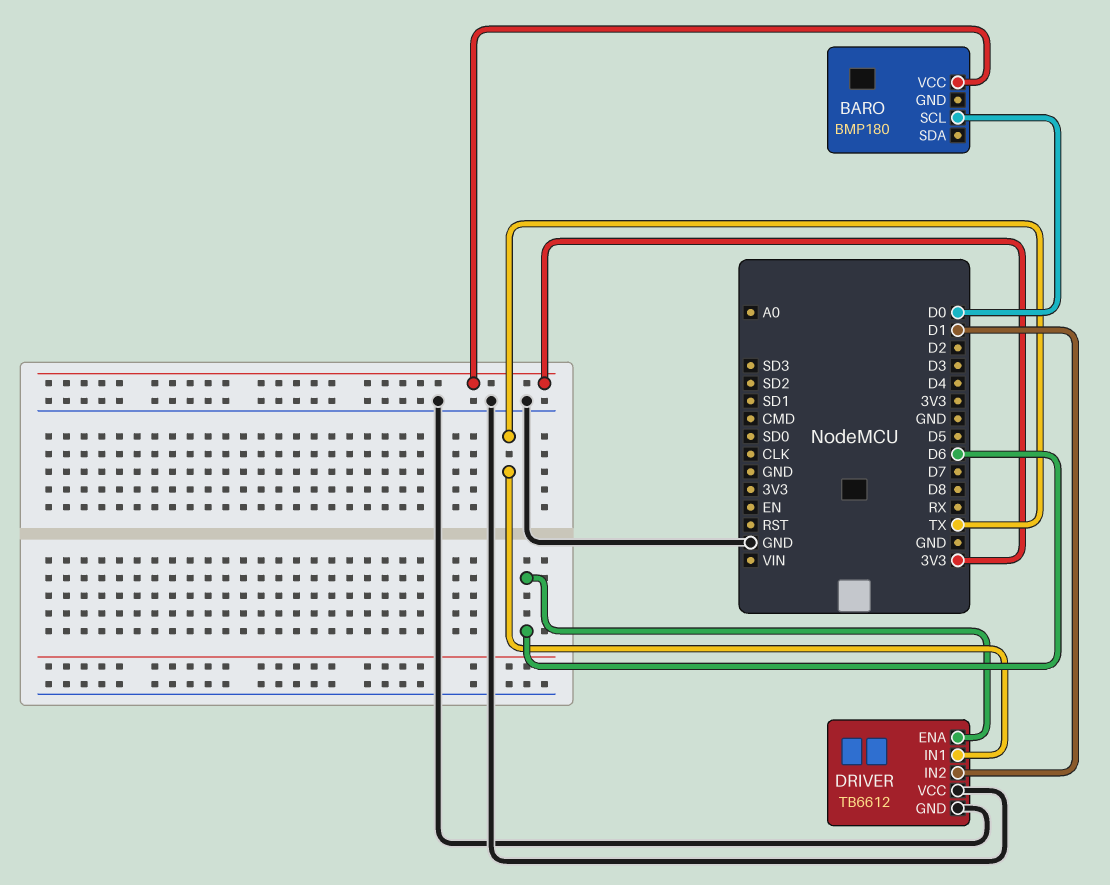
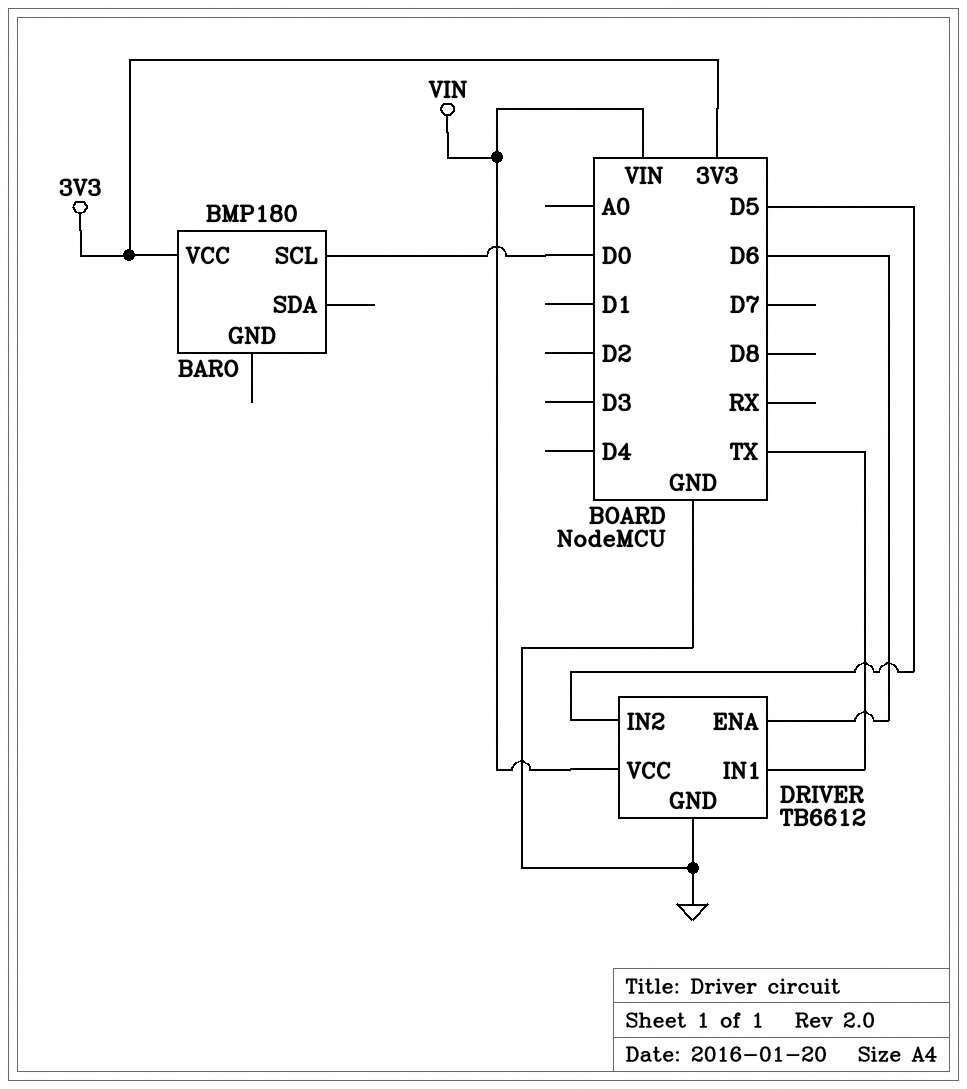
DRIVER pin IN2: D1 -> D5
DRIVER pin VCC: GND -> VIN

